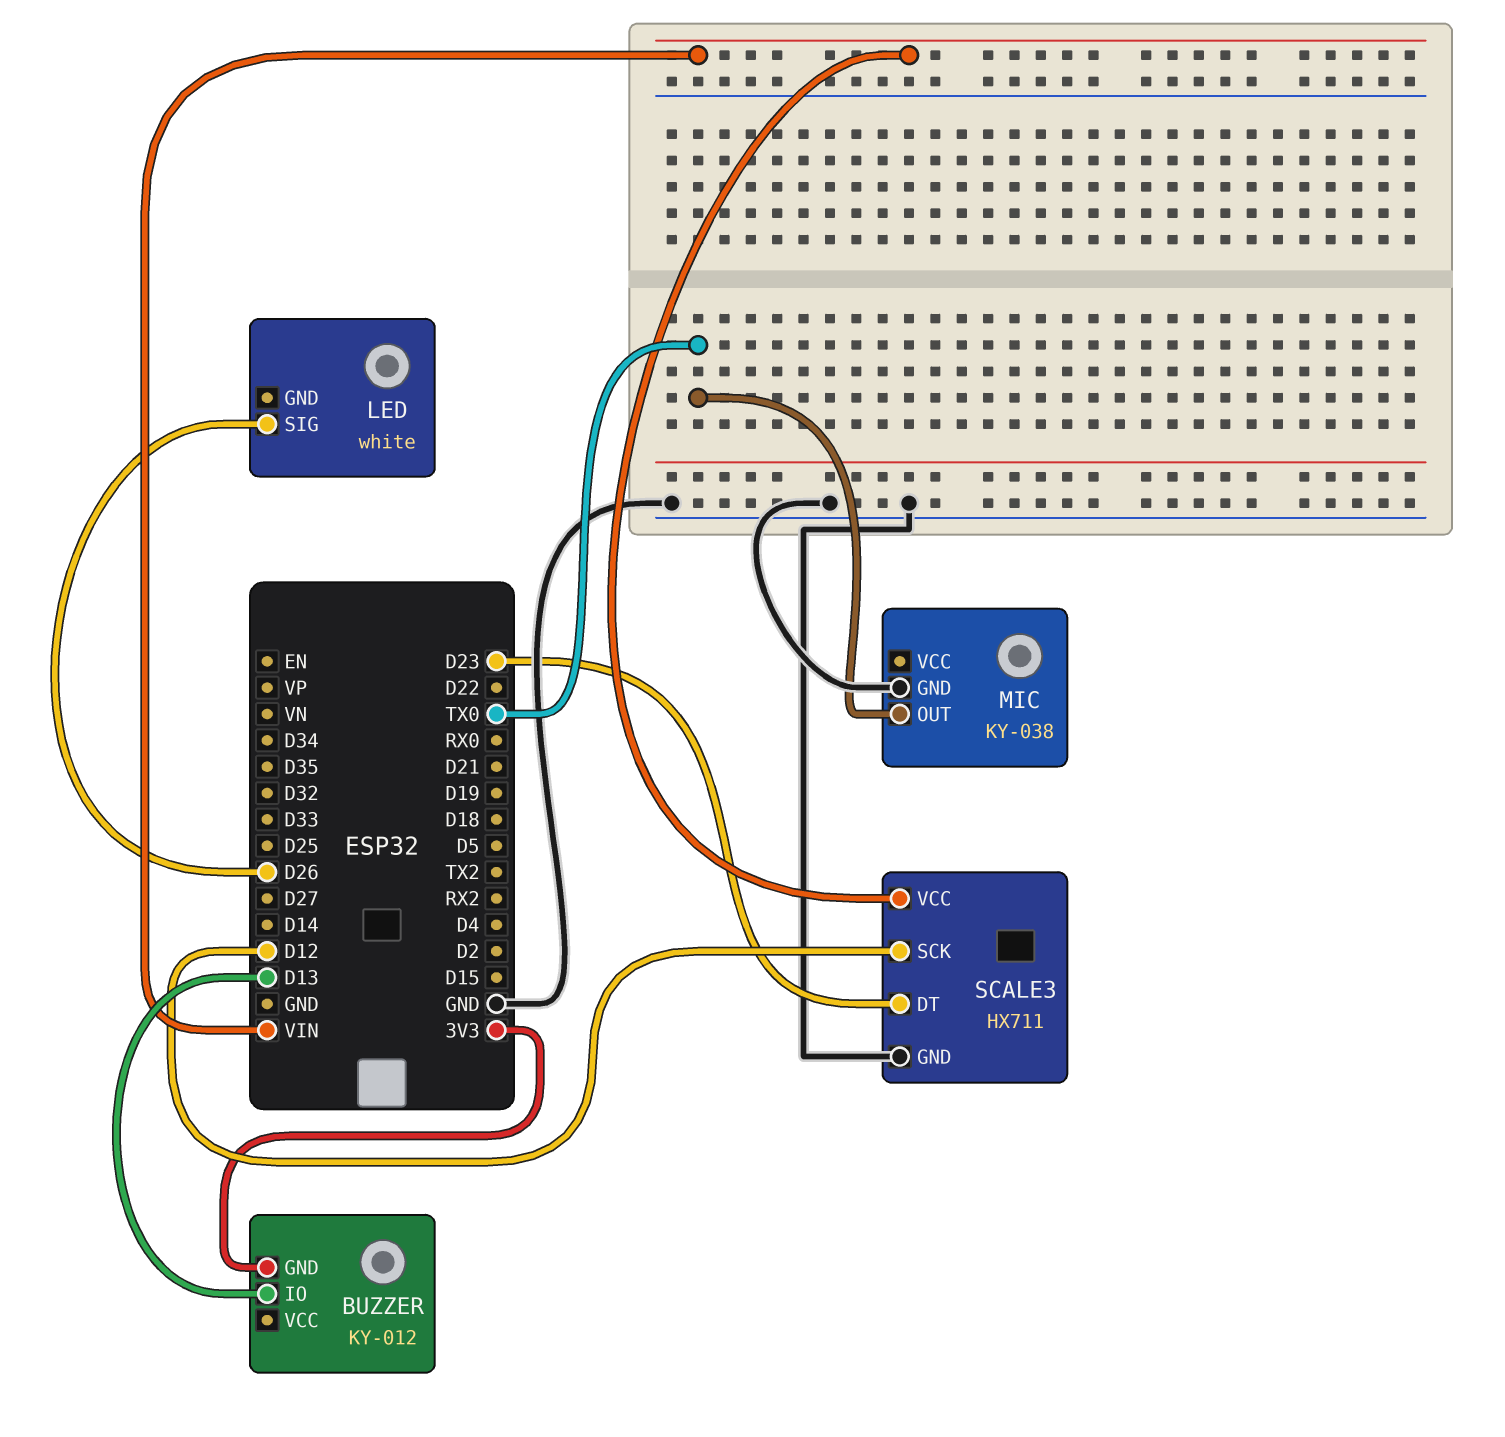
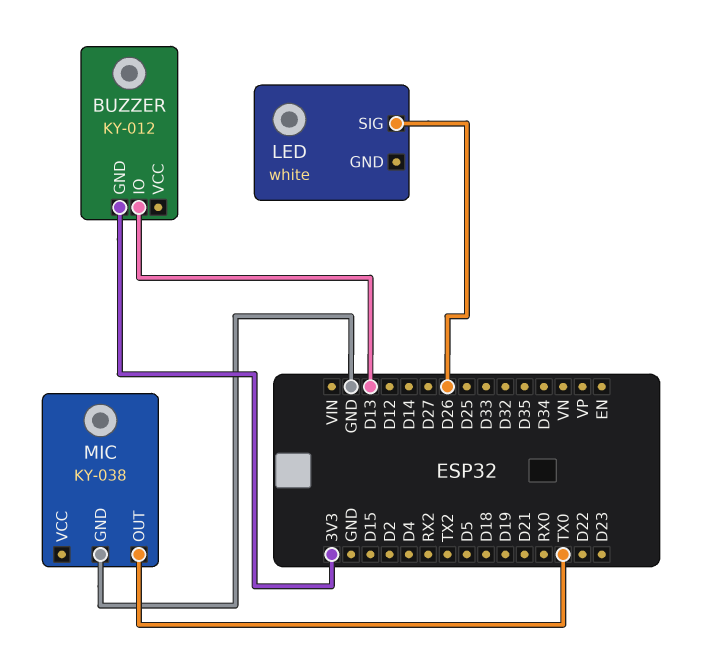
SCALE3: HX711 -> none
SCALE3 pin DT: D23 -> none
SCALE3 pin GND: GND -> none
SCALE3 pin SCK: D12 -> none
SCALE3 pin VCC: VIN -> none

